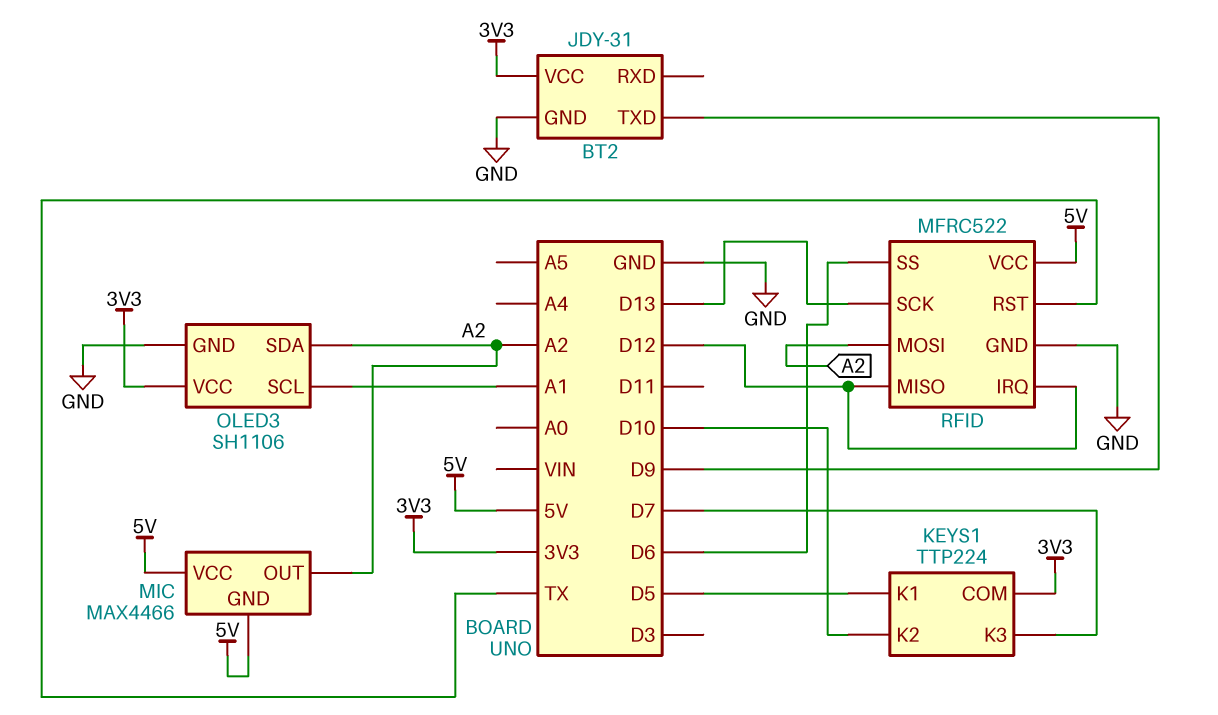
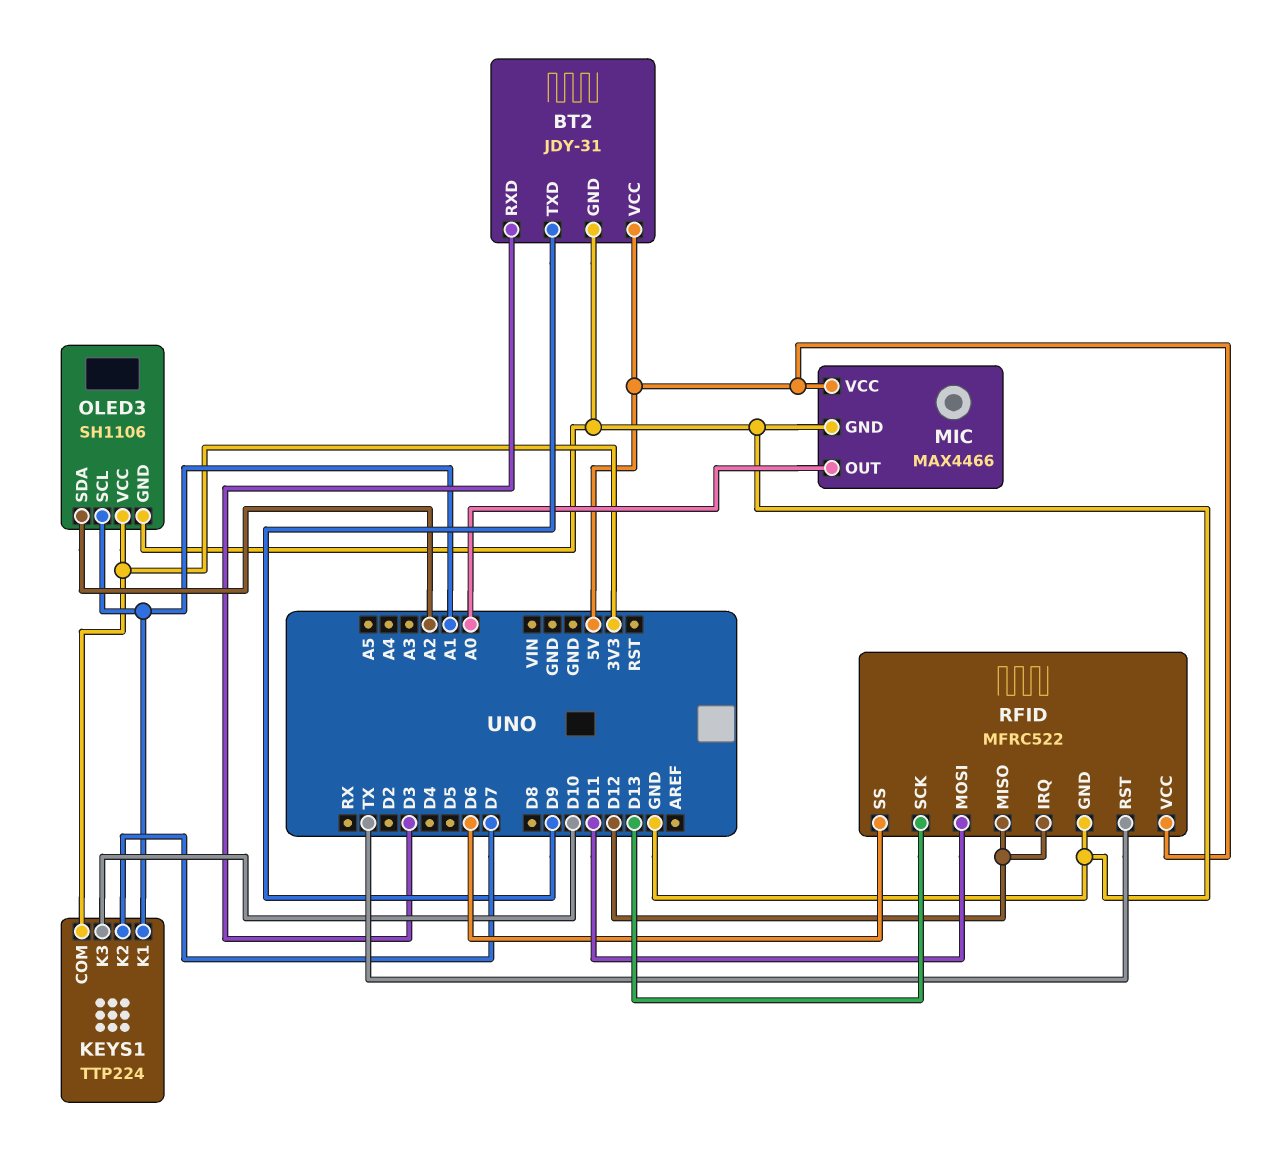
BT2 pin RXD: none -> D3
BT2 pin VCC: 3V3 -> 5V
KEYS1 pin K1: D5 -> A1
KEYS1 pin K2: D10 -> D7
KEYS1 pin K3: D7 -> D10
MIC pin GND: 5V -> GND
MIC pin OUT: A2 -> A0
RFID pin MOSI: A2 -> D11

